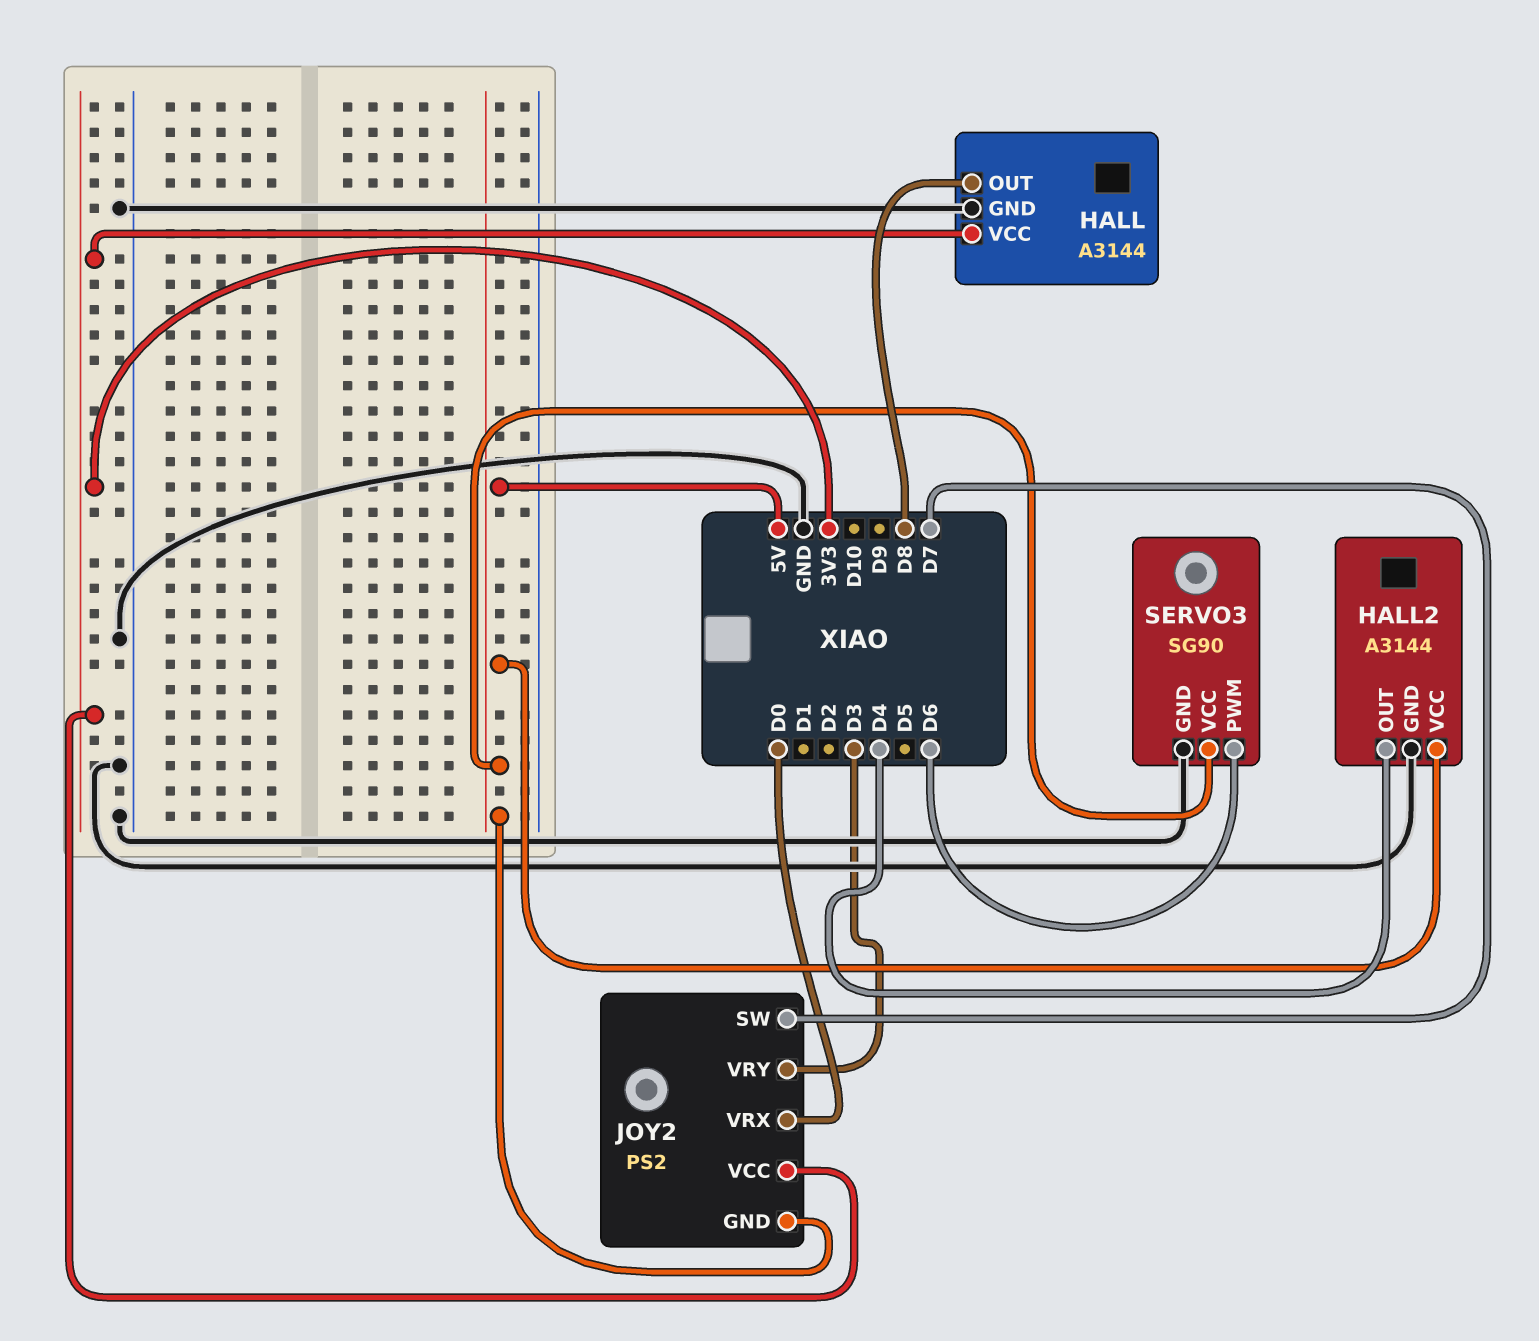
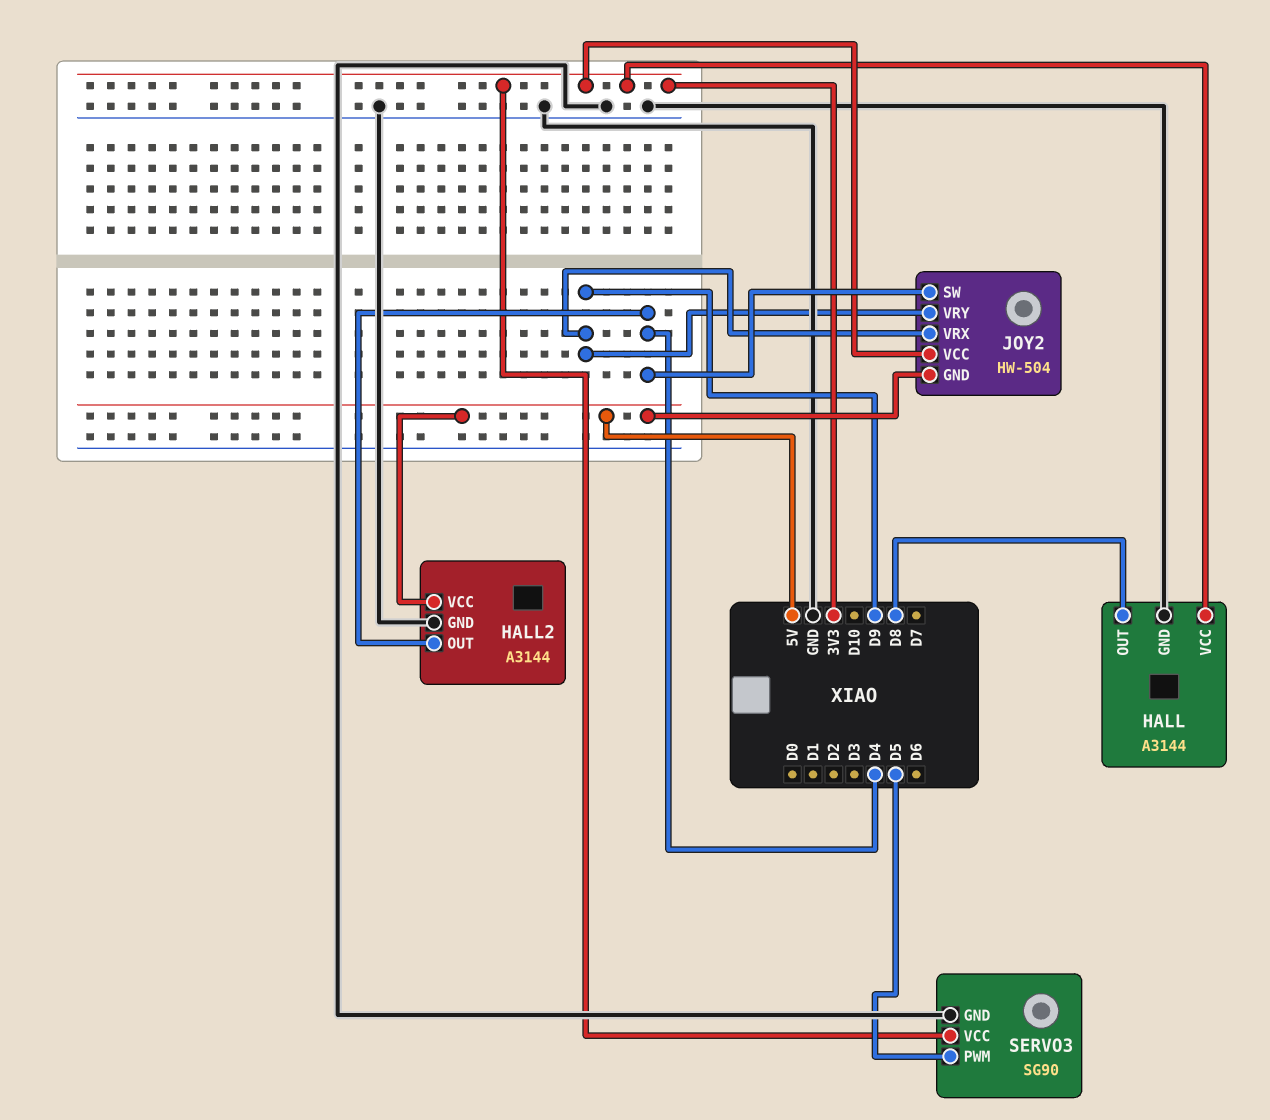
JOY2: PS2 -> HW-504
JOY2 pin SW: D7 -> D4
JOY2 pin VRX: D0 -> D9
JOY2 pin VRY: D3 -> D9
SERVO3 pin PWM: D6 -> D5
SERVO3 pin VCC: 5V -> 3V3

